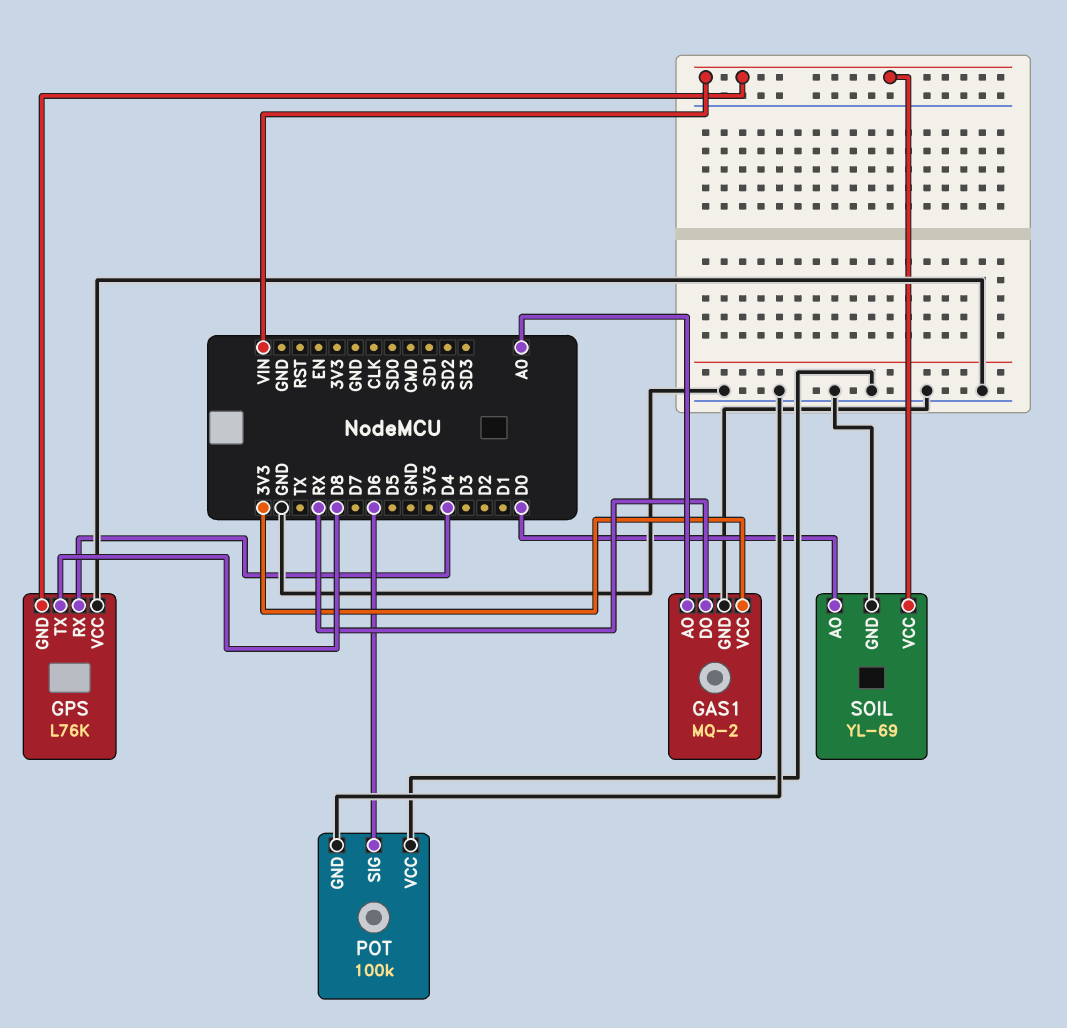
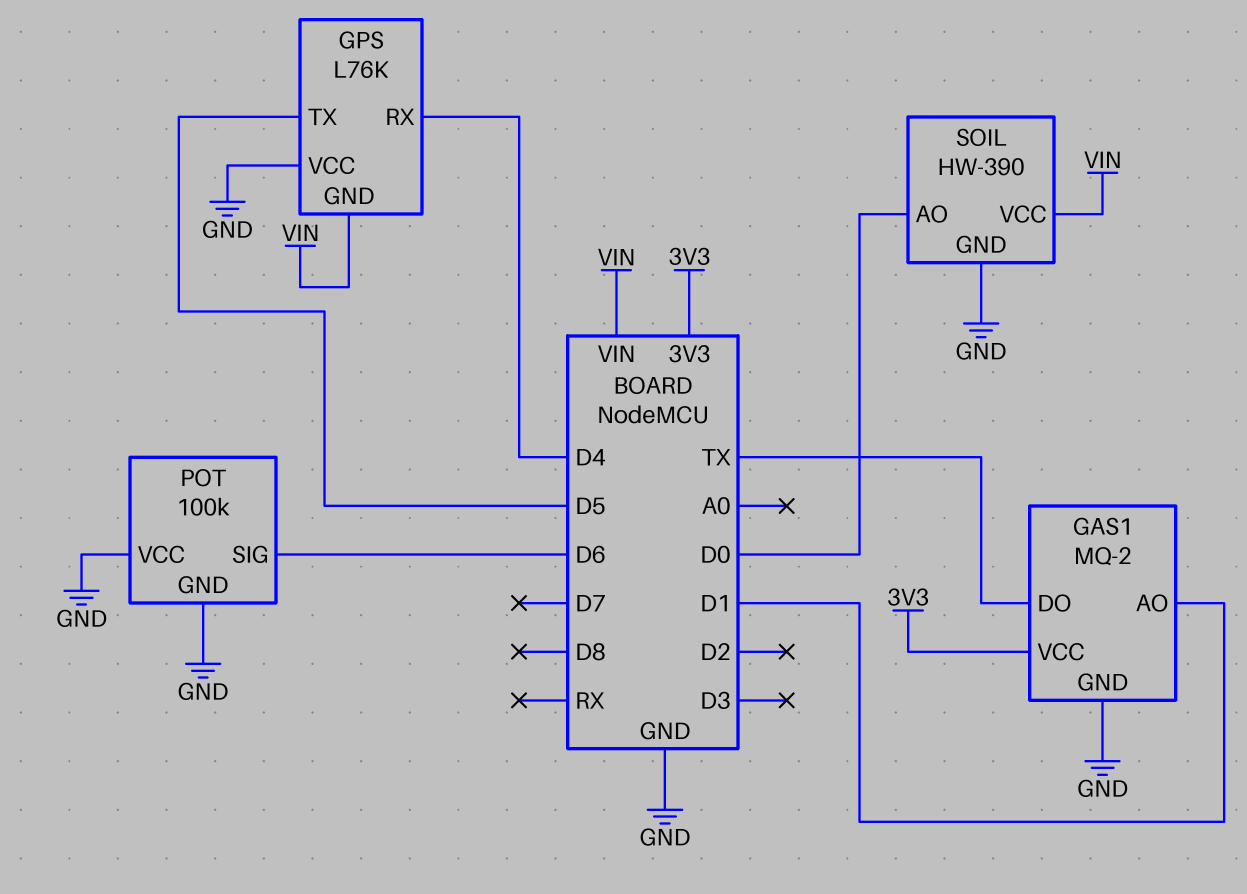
GAS1 pin AO: A0 -> D1
GAS1 pin DO: RX -> TX
GPS pin TX: D8 -> D5
SOIL: YL-69 -> HW-390

